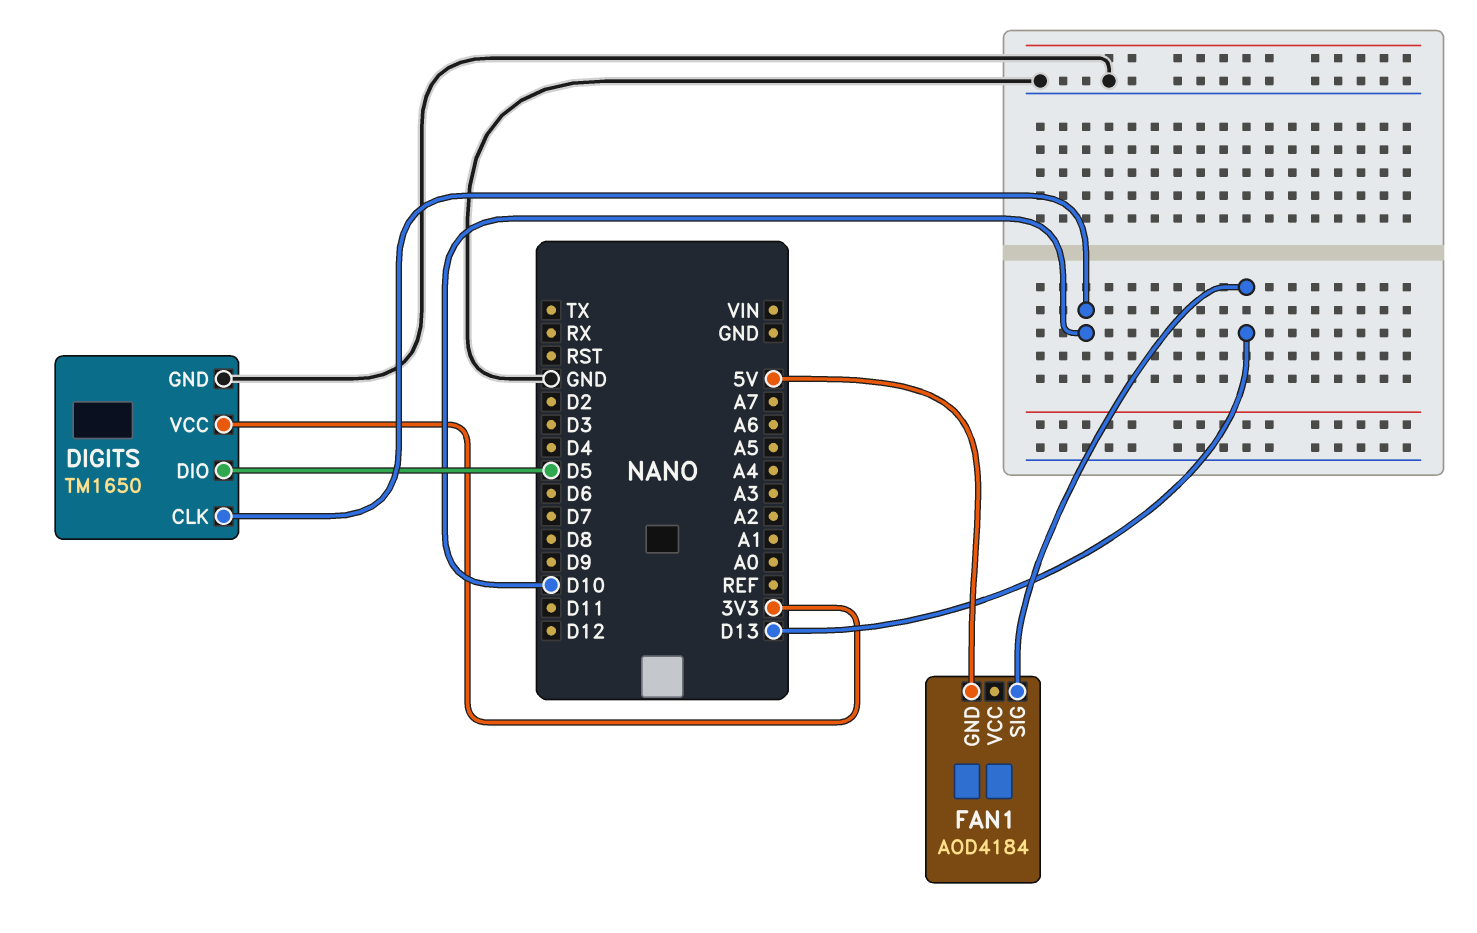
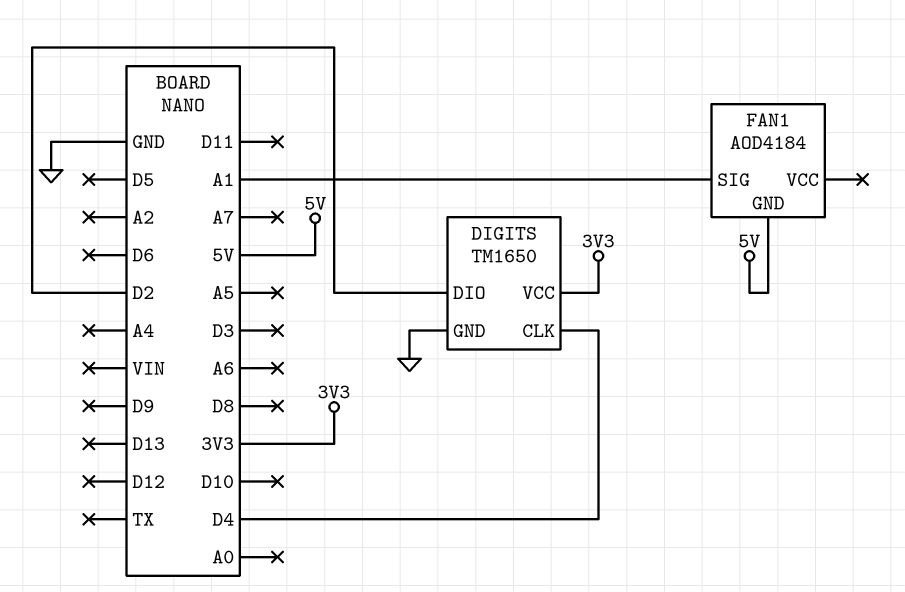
DIGITS pin CLK: D10 -> D4
DIGITS pin DIO: D5 -> D2
FAN1 pin SIG: D13 -> A1

